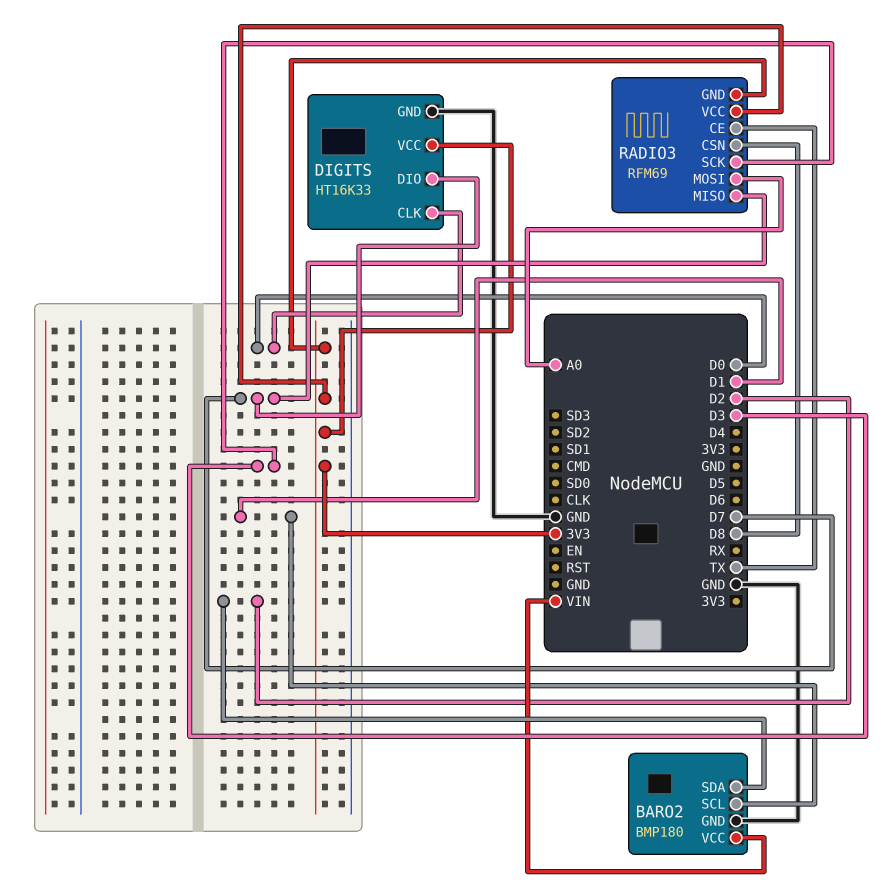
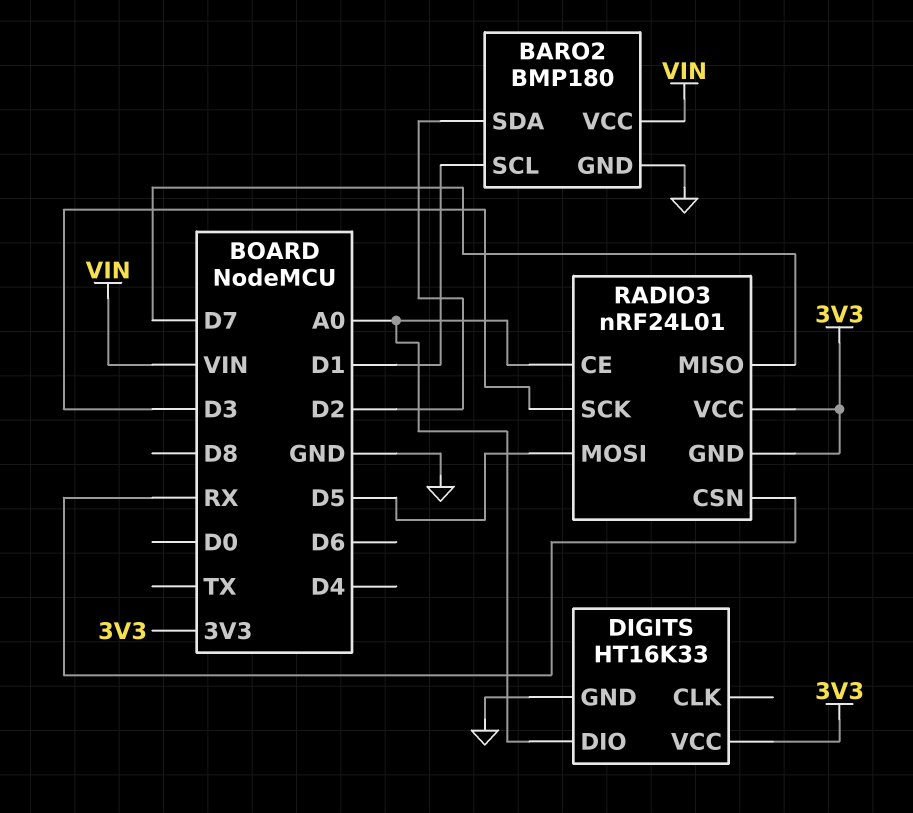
DIGITS pin CLK: D0 -> none
DIGITS pin DIO: D7 -> A0
RADIO3: RFM69 -> nRF24L01
RADIO3 pin CE: TX -> A0
RADIO3 pin CSN: D8 -> RX
RADIO3 pin MOSI: A0 -> D5

